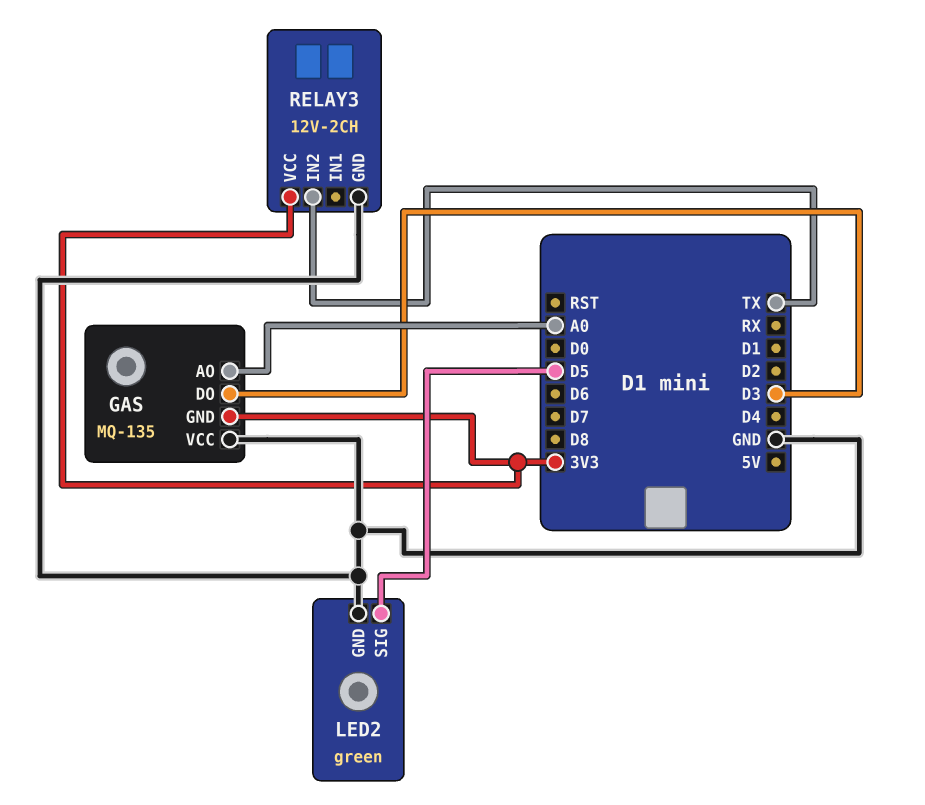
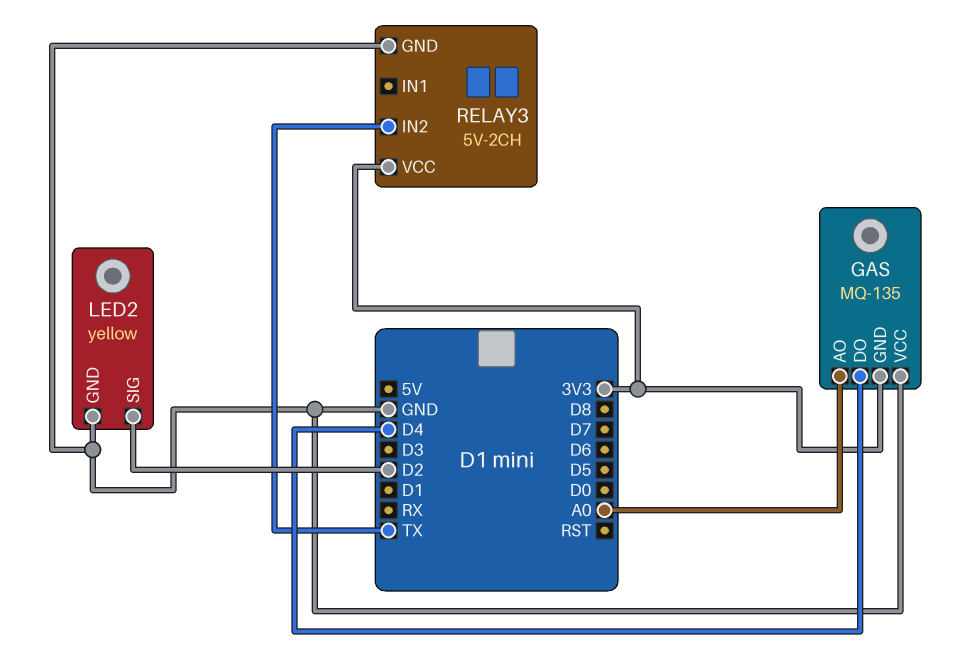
GAS pin DO: D3 -> D4
LED2: green -> yellow
LED2 pin SIG: D5 -> D2
RELAY3: 12V-2CH -> 5V-2CH

